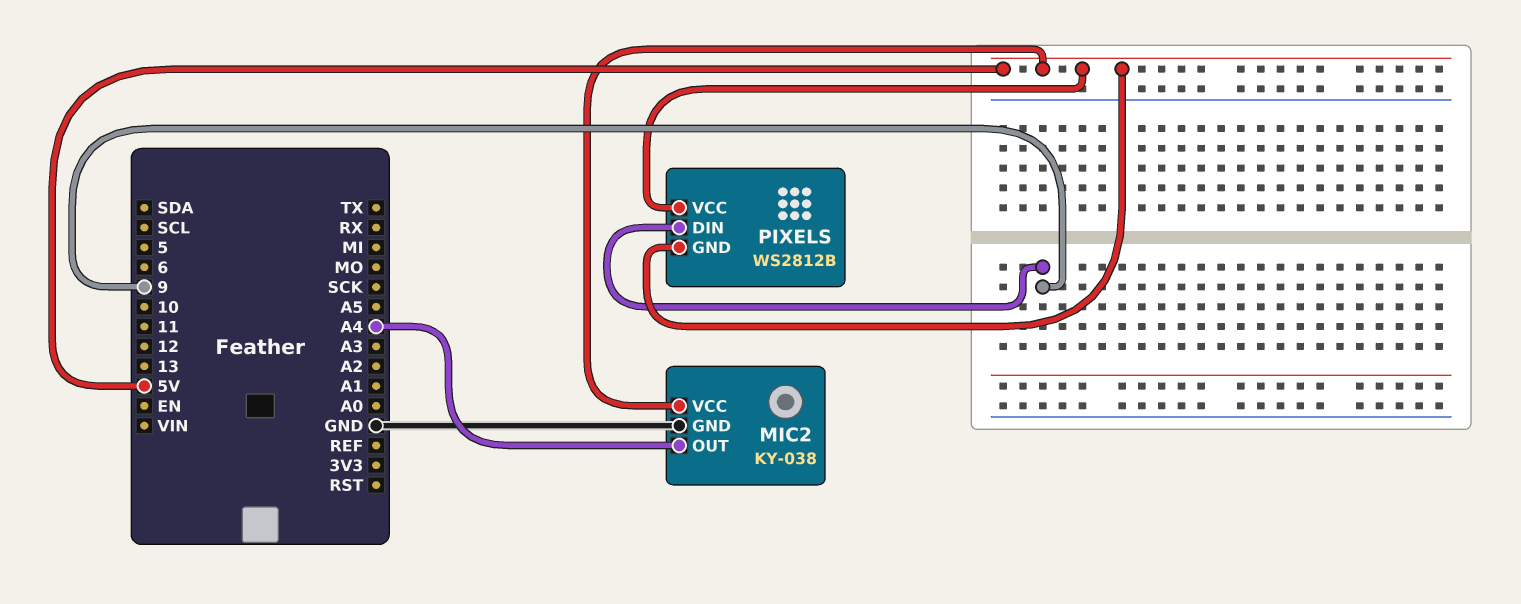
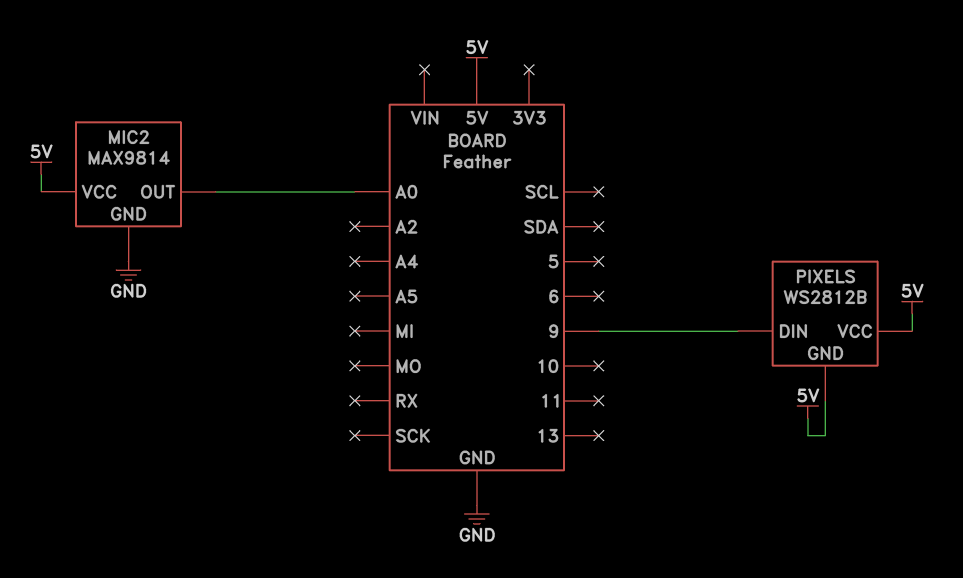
MIC2: KY-038 -> MAX9814
MIC2 pin OUT: A4 -> A0

